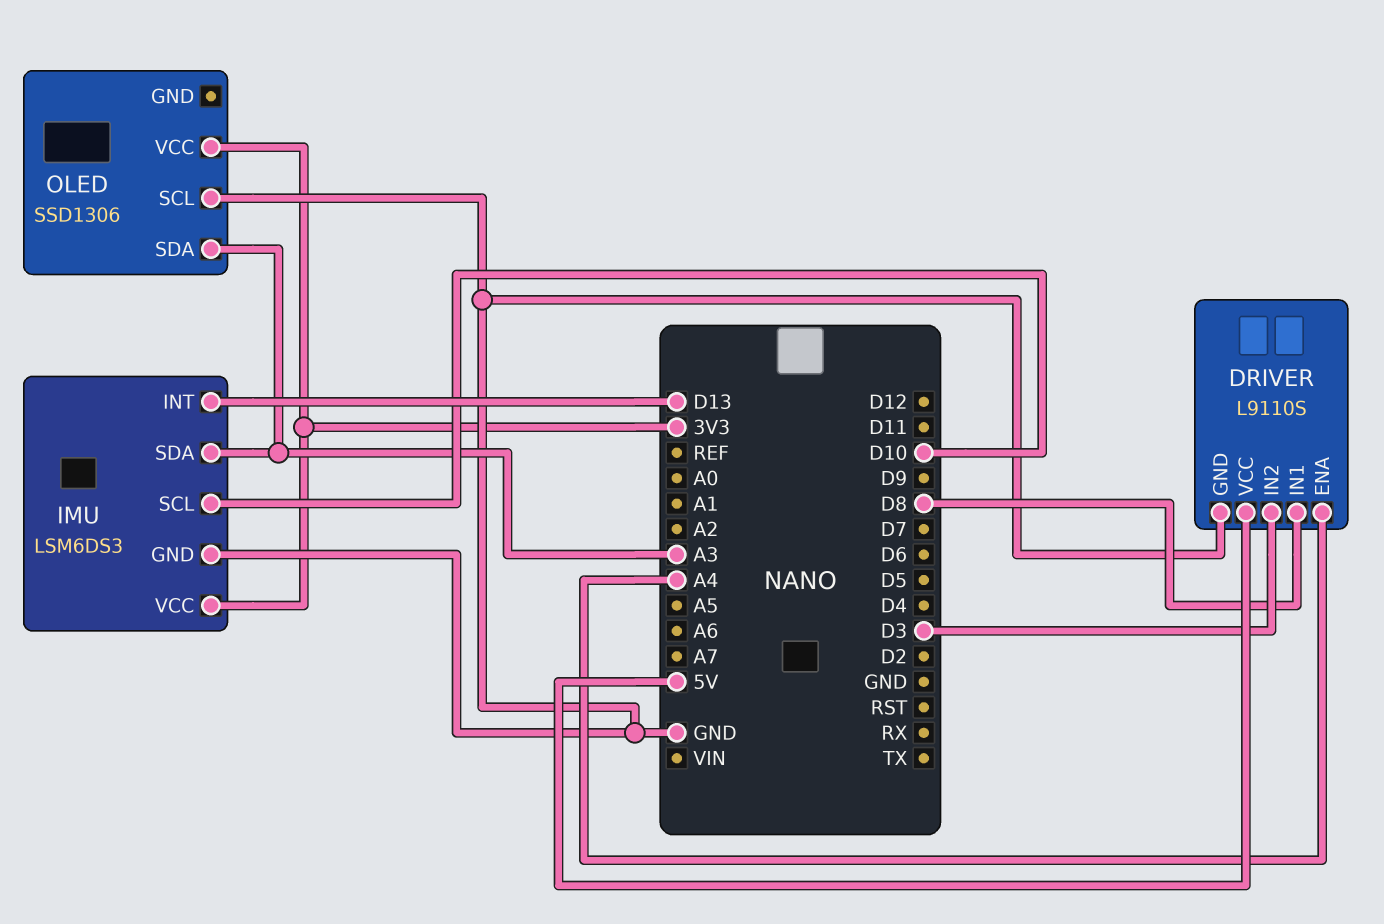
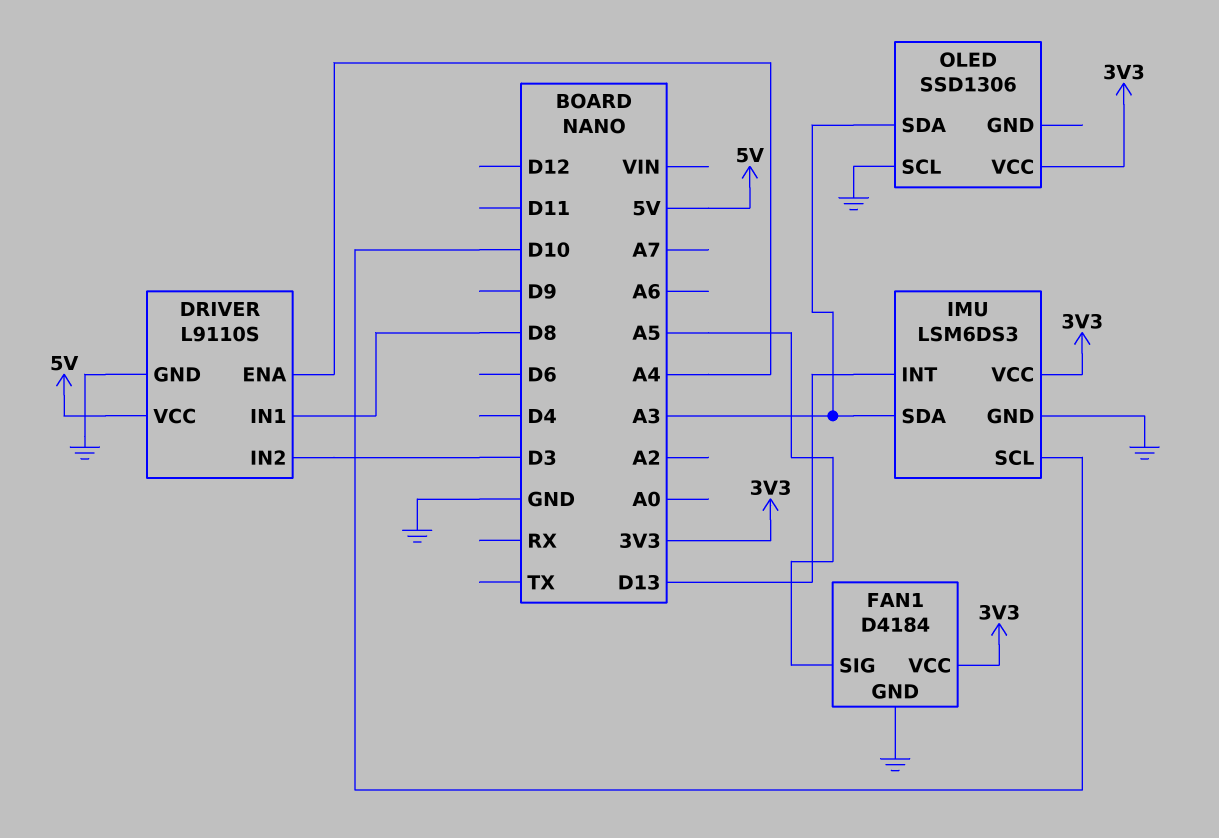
FAN1: none -> D4184
FAN1 pin GND: none -> GND
FAN1 pin SIG: none -> A5
FAN1 pin VCC: none -> 3V3

